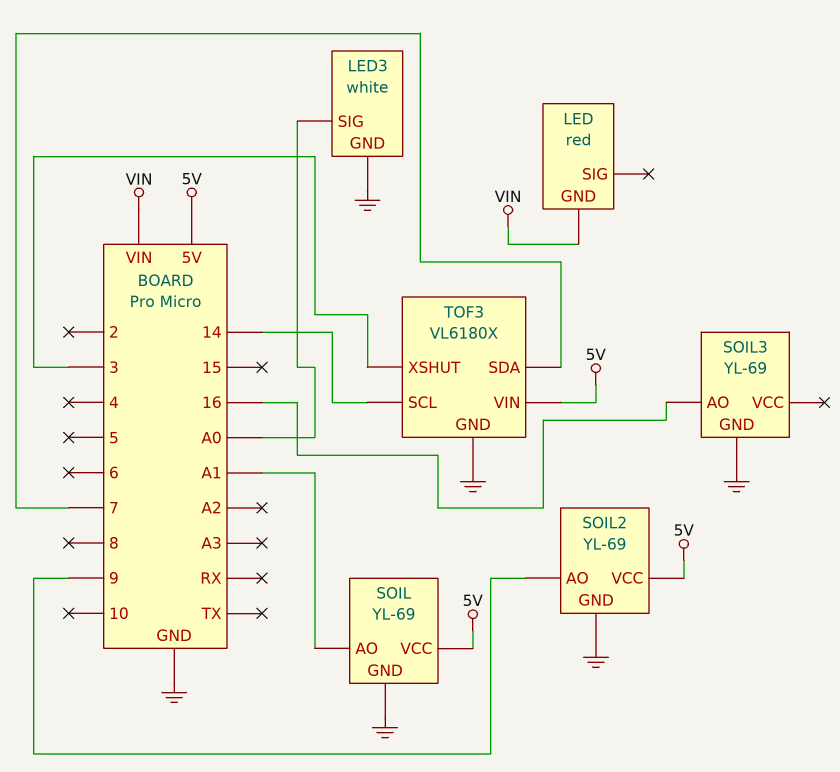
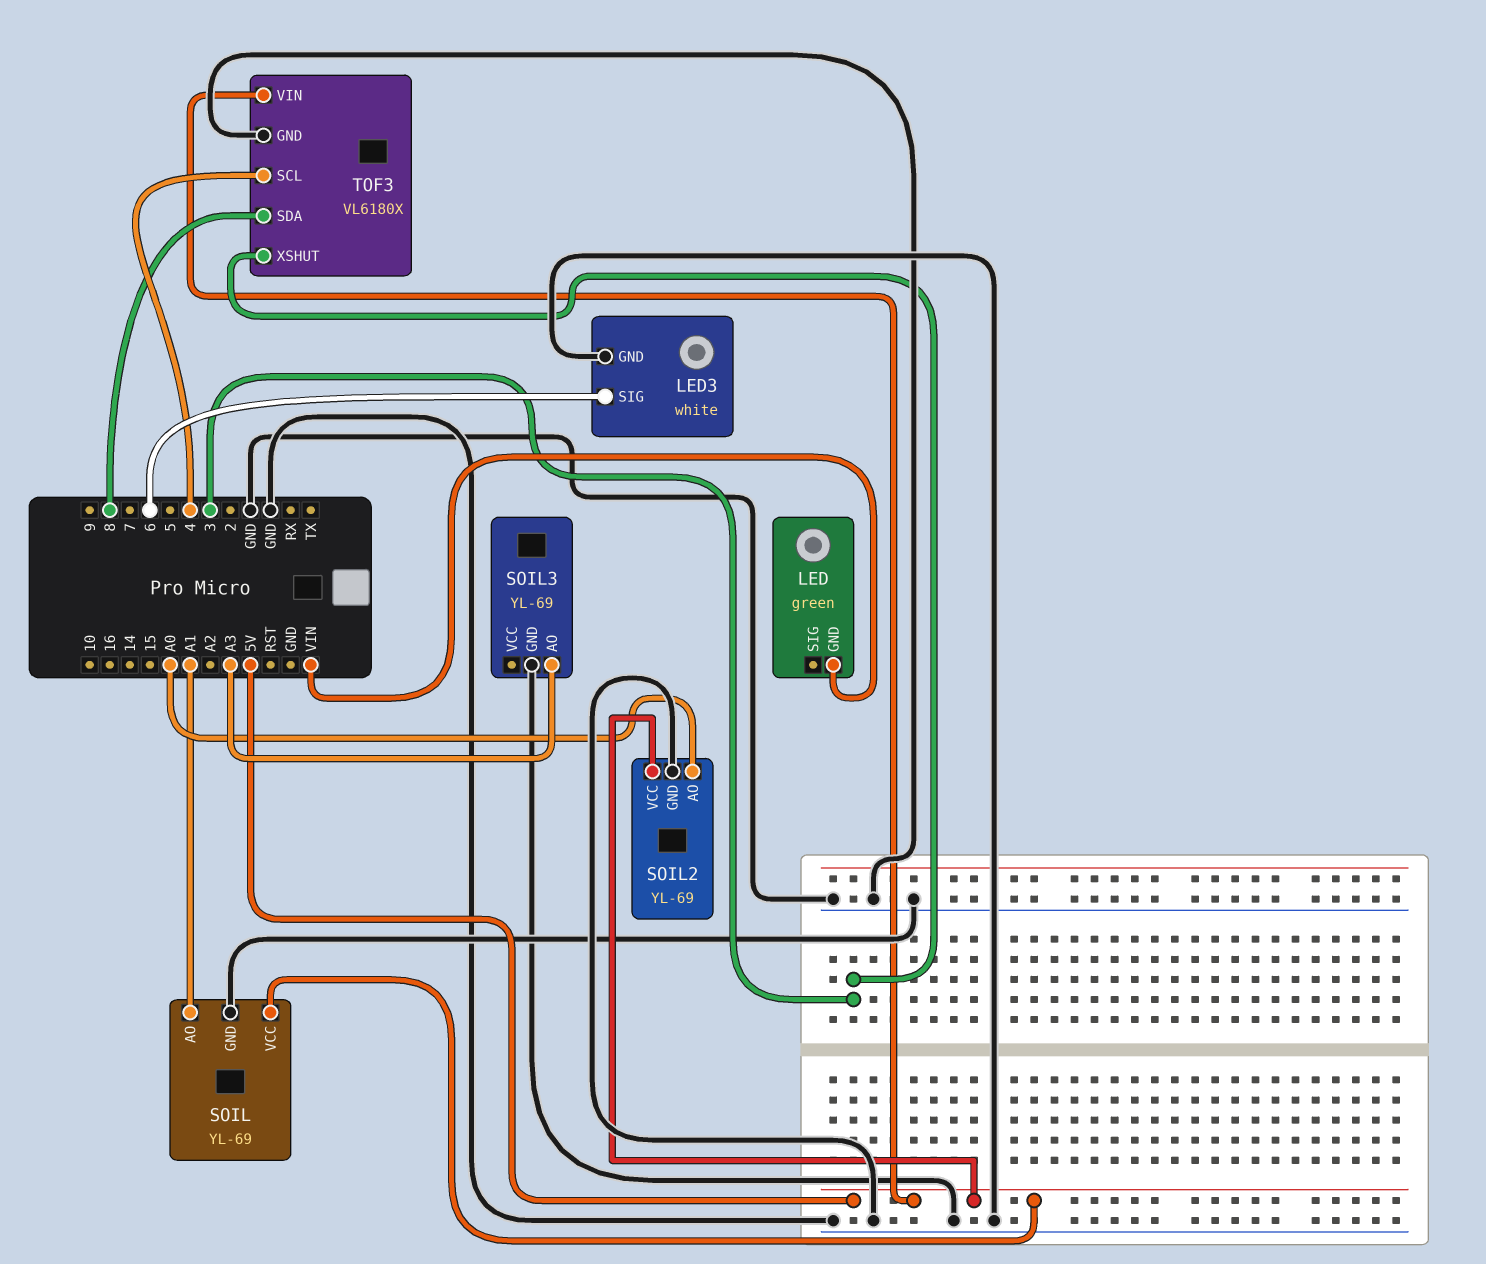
LED: red -> green
LED3 pin SIG: A0 -> 6
SOIL2 pin AO: 9 -> A0
SOIL3 pin AO: 16 -> A3
TOF3 pin SCL: 14 -> 4
TOF3 pin SDA: 7 -> 8

